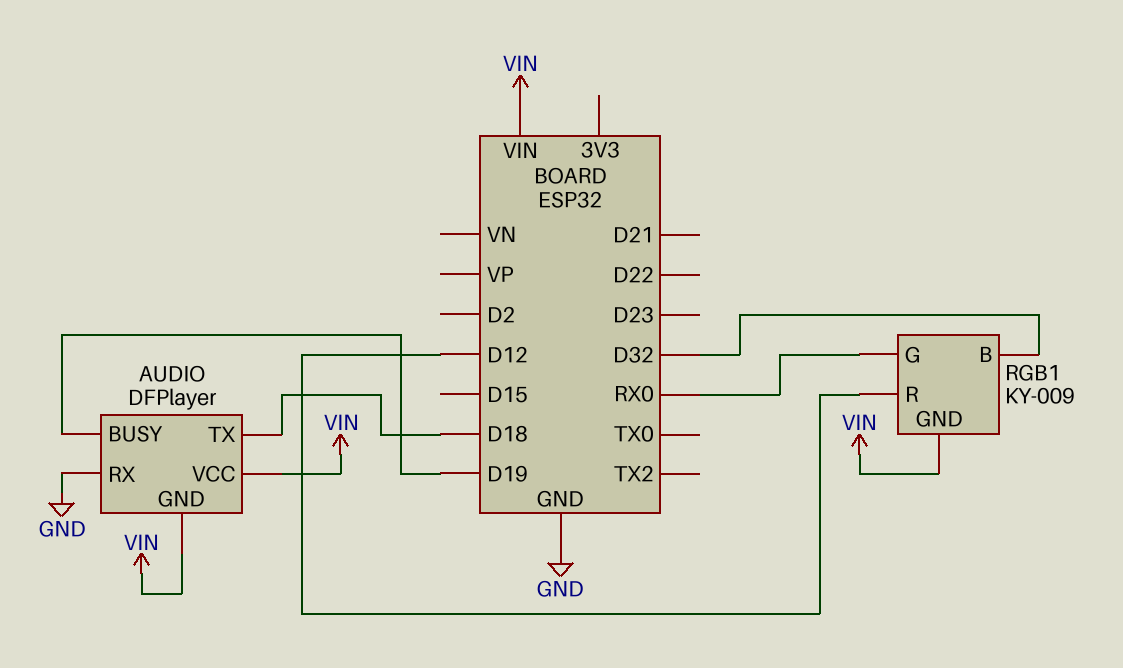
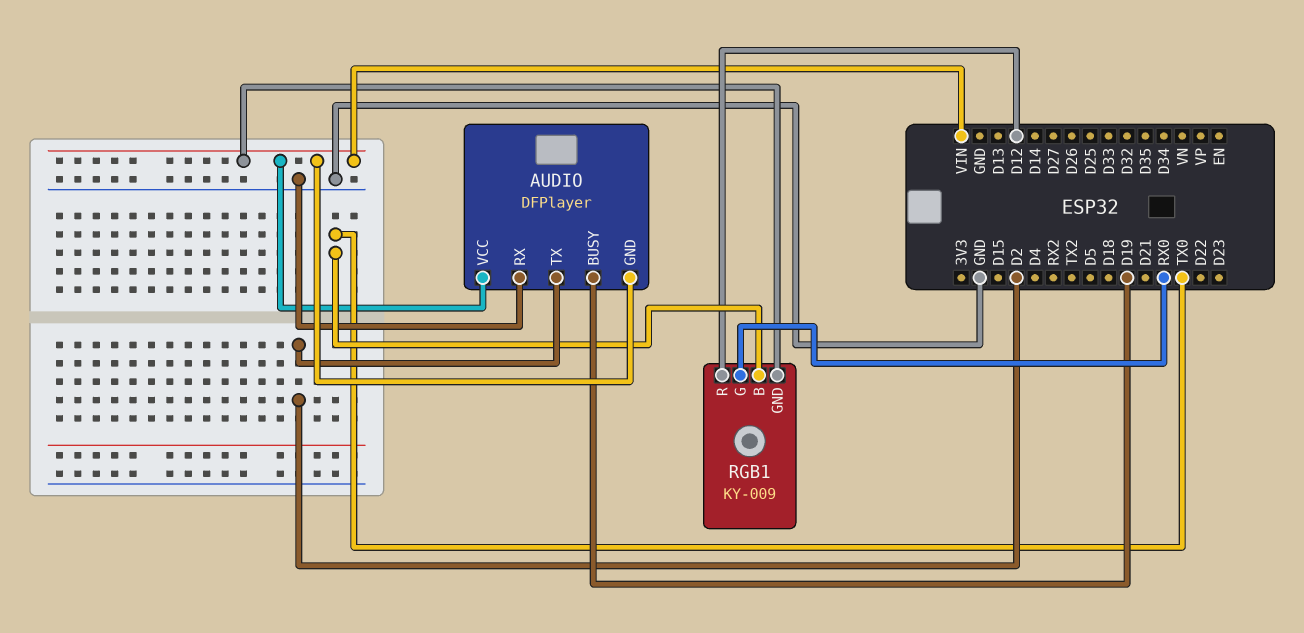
AUDIO pin TX: D18 -> D2
RGB1 pin B: D32 -> TX0

